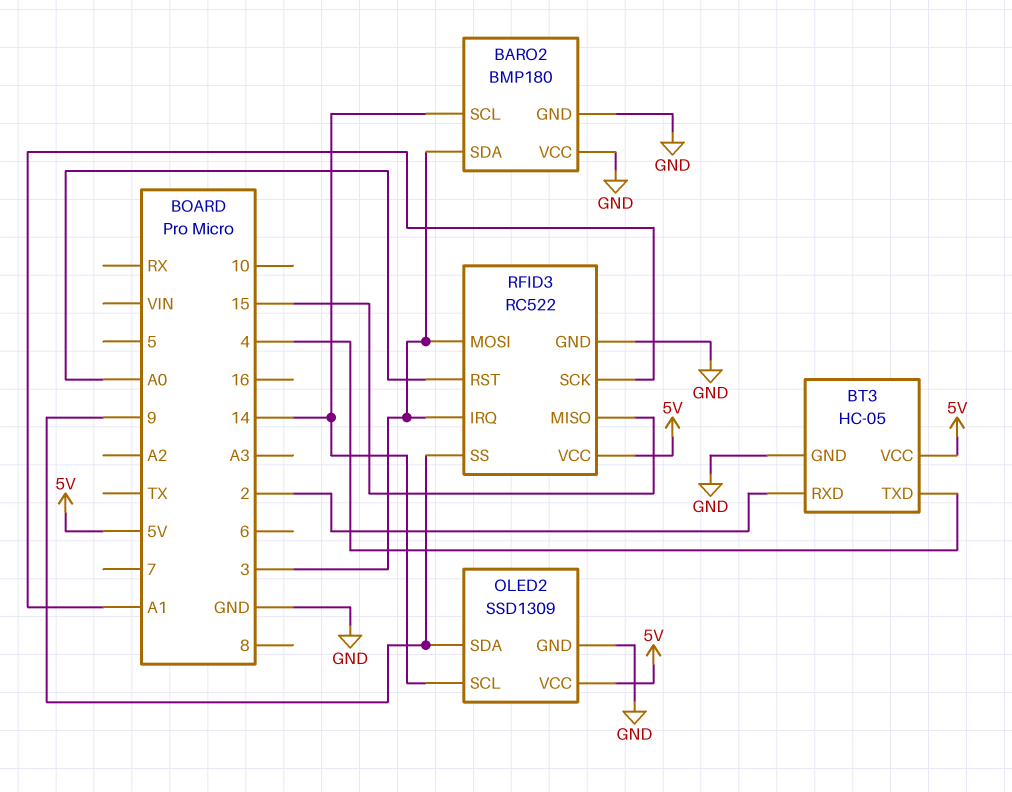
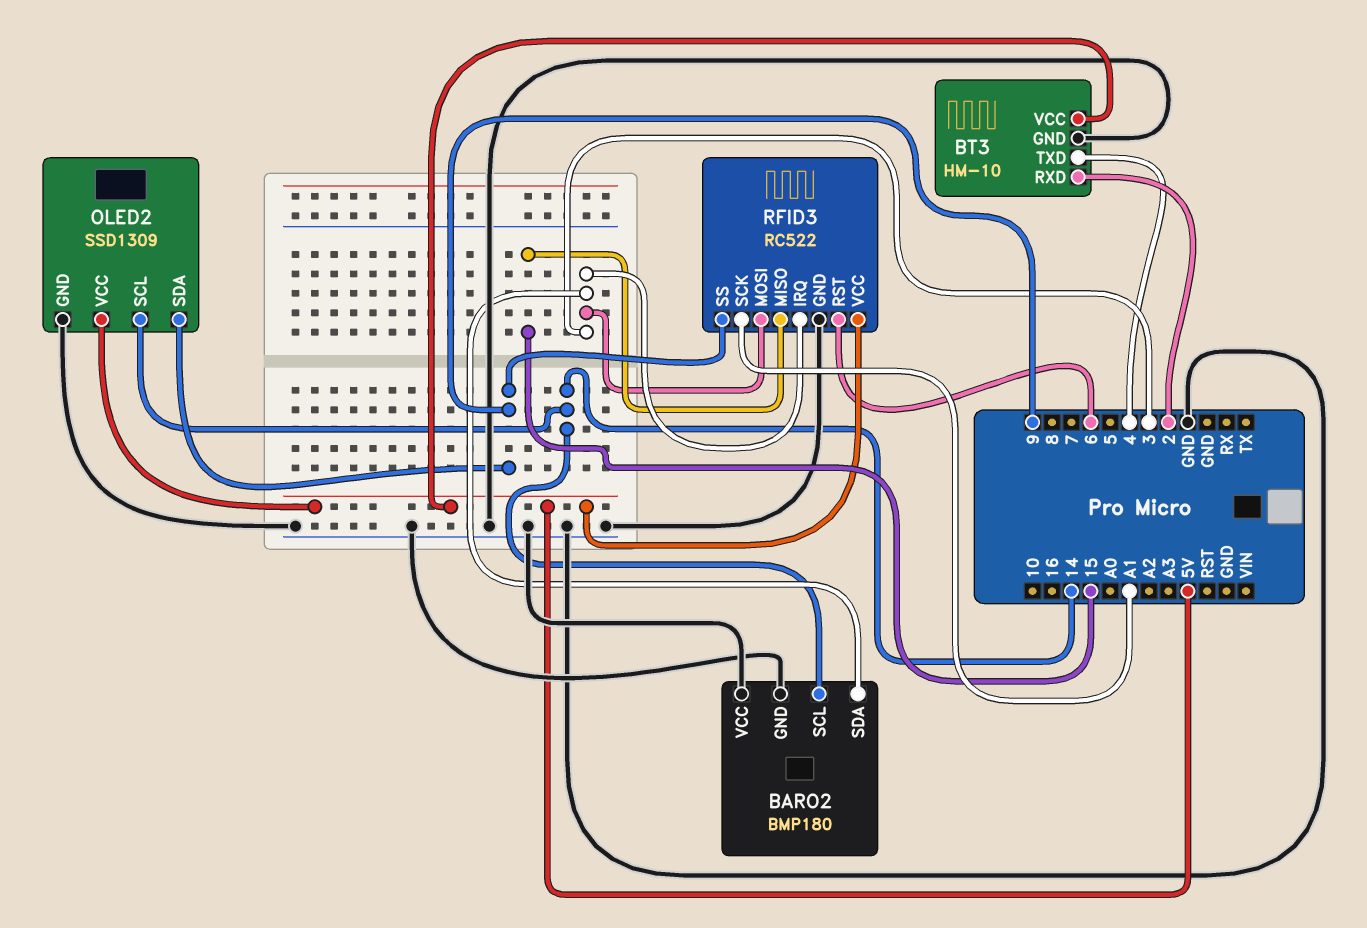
BT3: HC-05 -> HM-10
RFID3 pin RST: A0 -> 6

